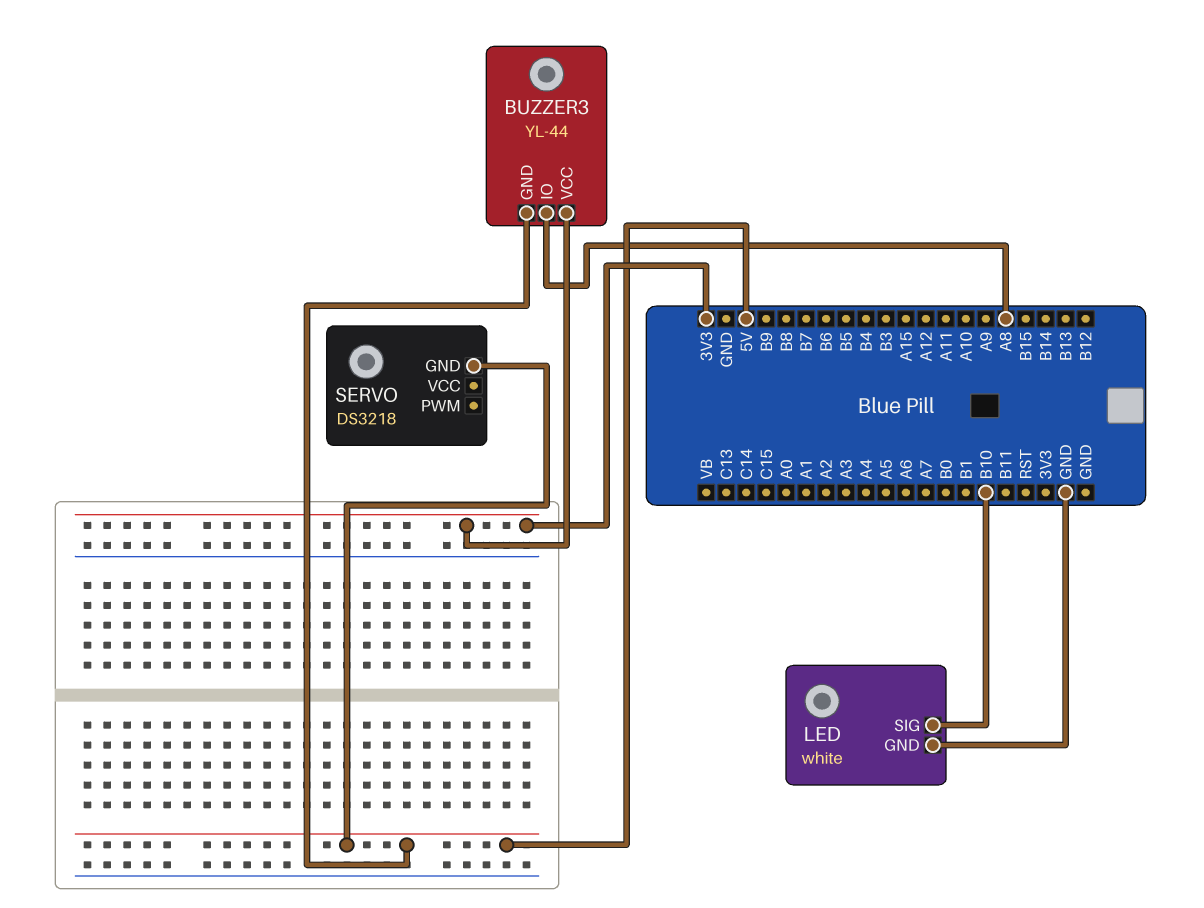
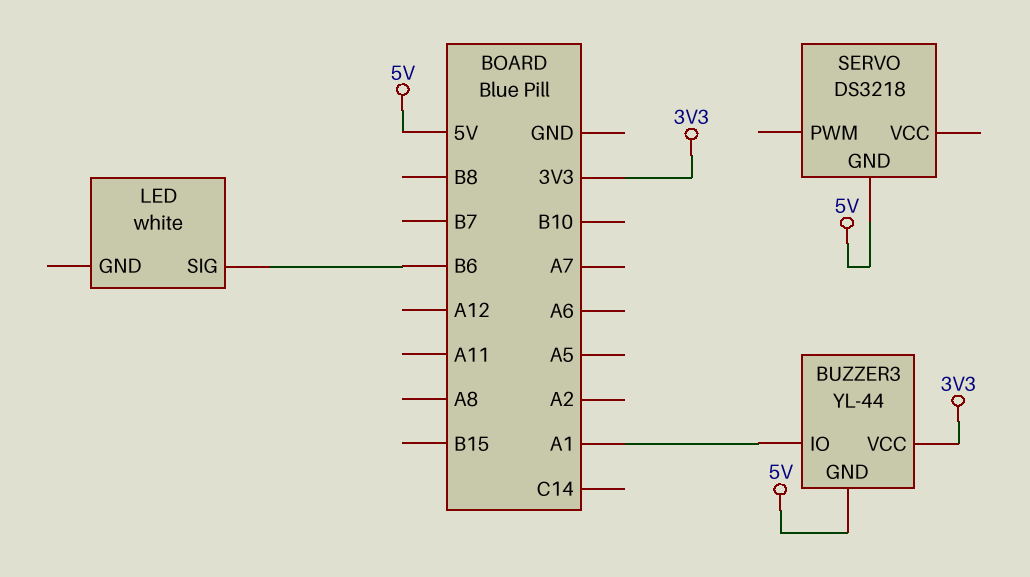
BUZZER3 pin IO: A8 -> A1
LED pin GND: GND -> none
LED pin SIG: B10 -> B6

